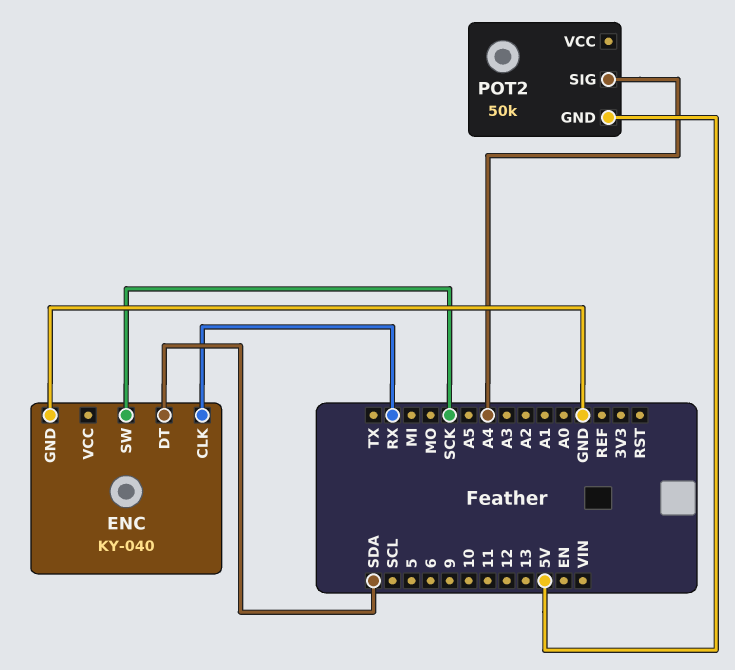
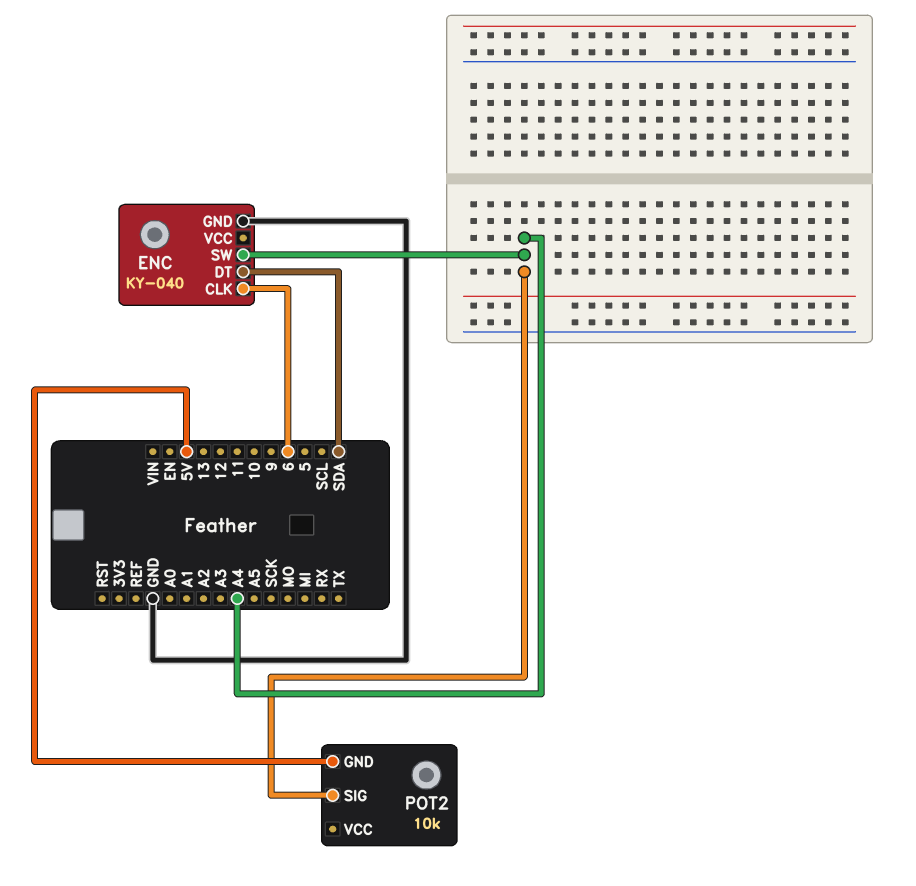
ENC pin CLK: RX -> 6
ENC pin SW: SCK -> A4
POT2: 50k -> 10k

